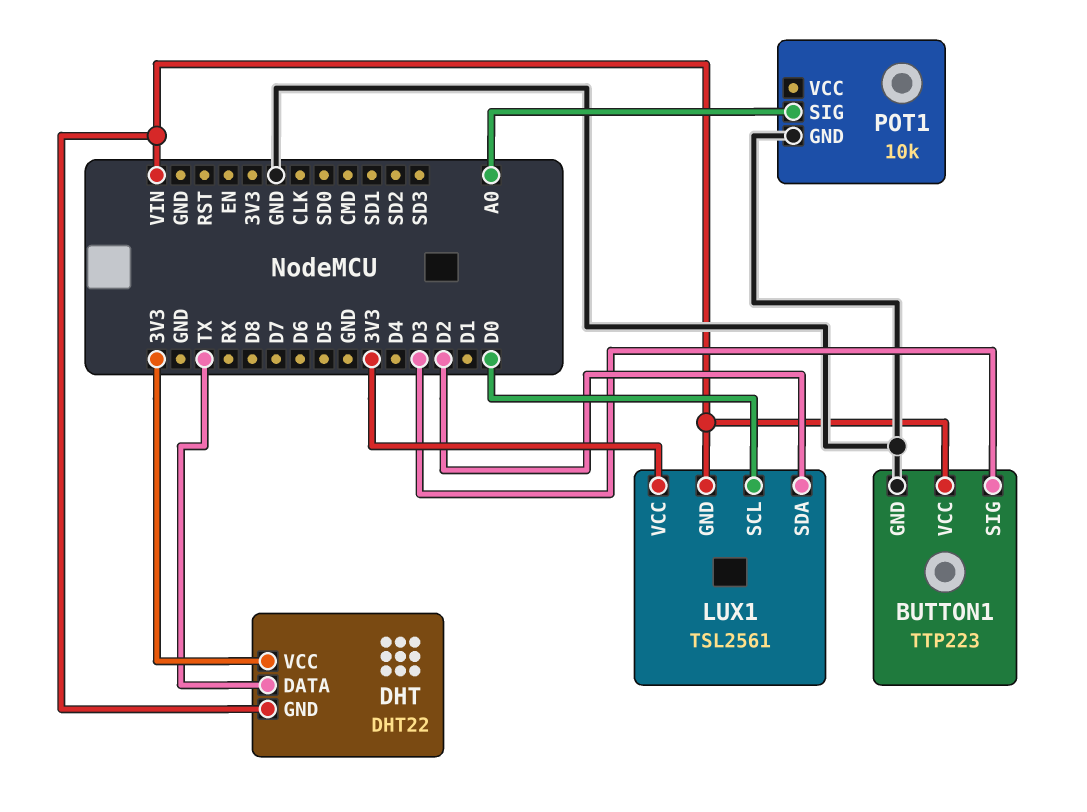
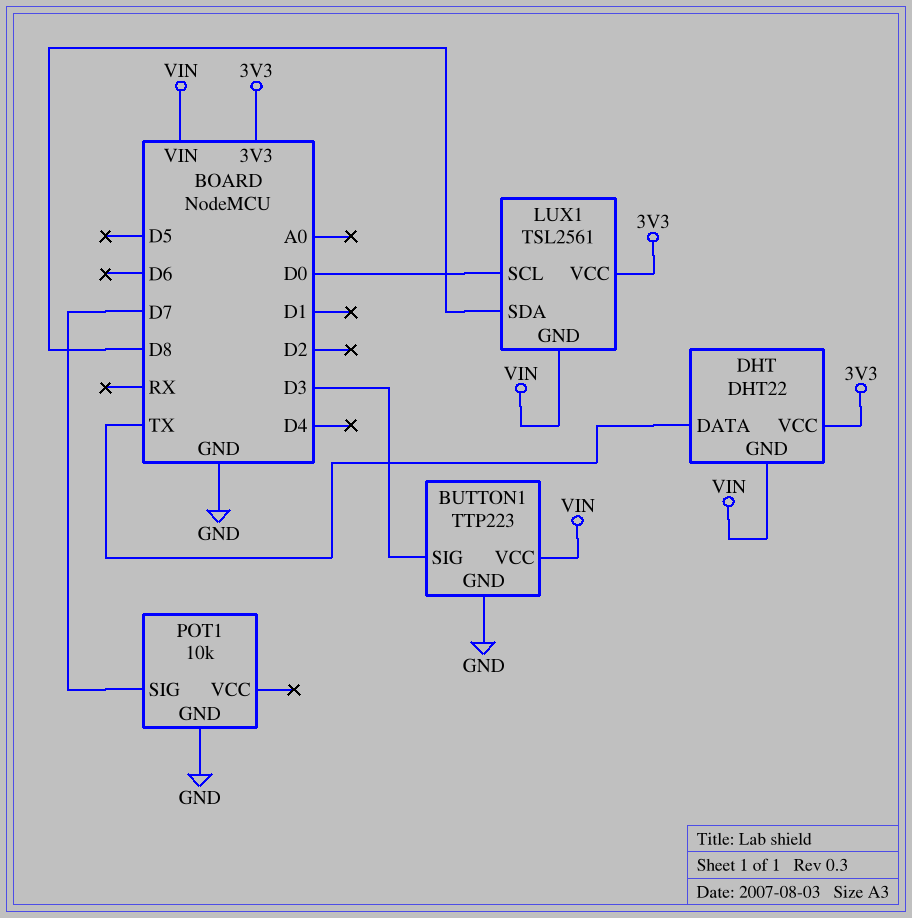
LUX1 pin SDA: D2 -> D8
POT1 pin SIG: A0 -> D7

